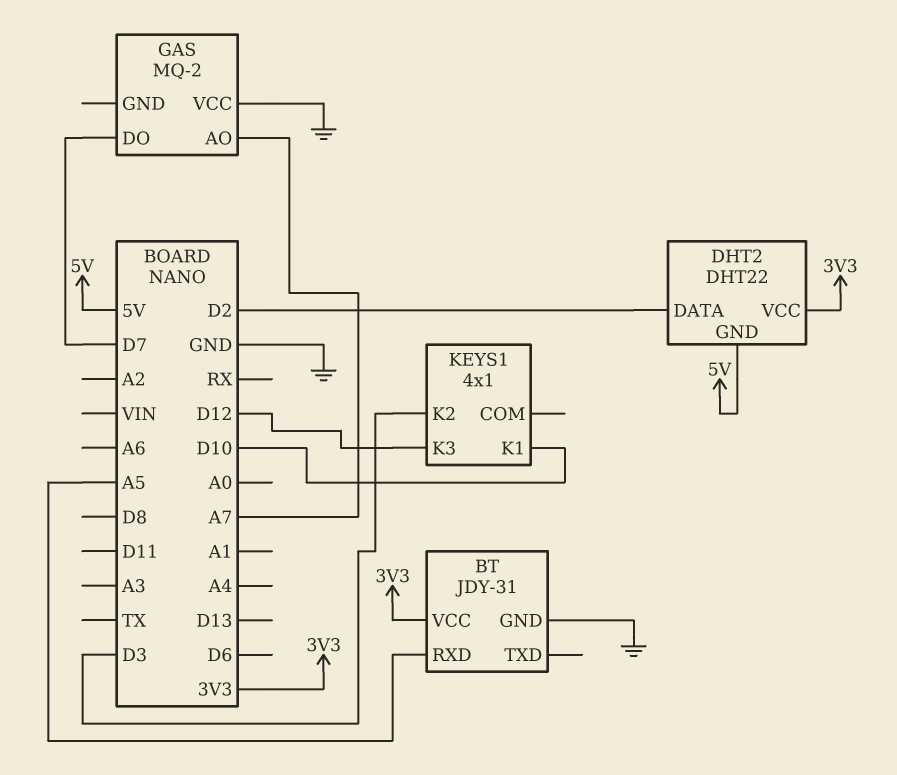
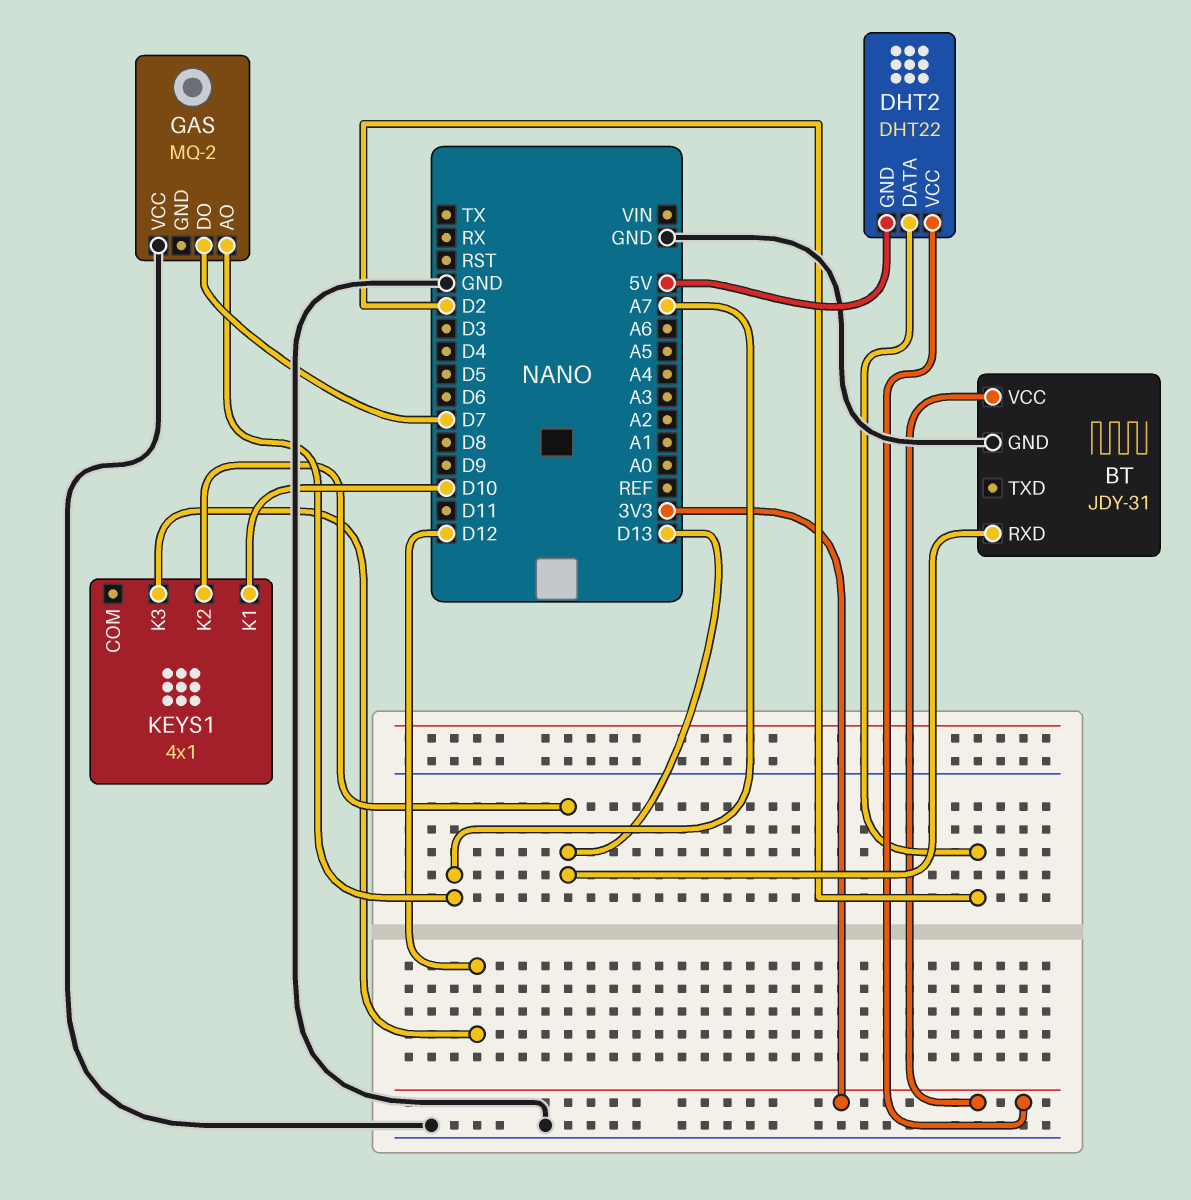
BT pin RXD: A5 -> D13
KEYS1 pin K2: D3 -> D13

